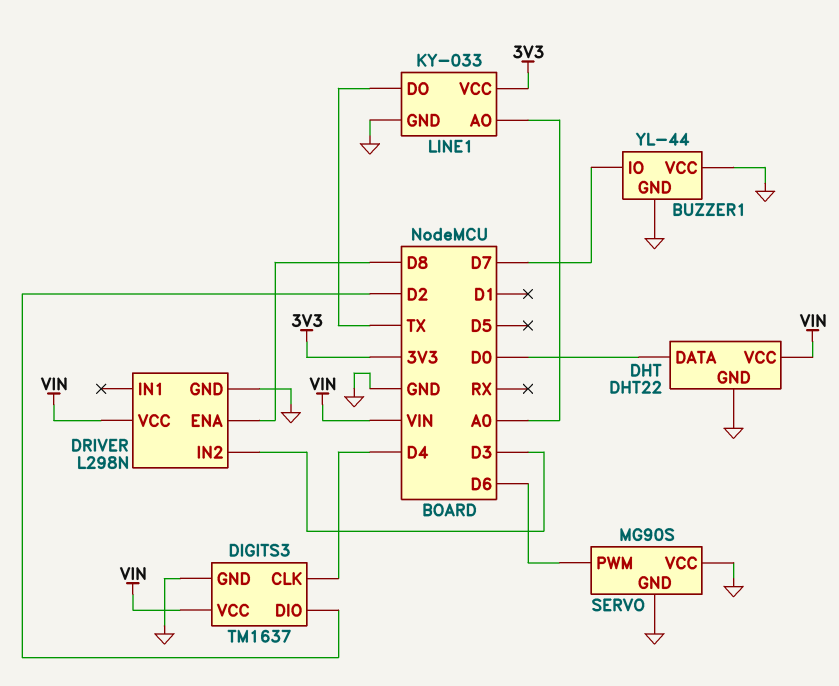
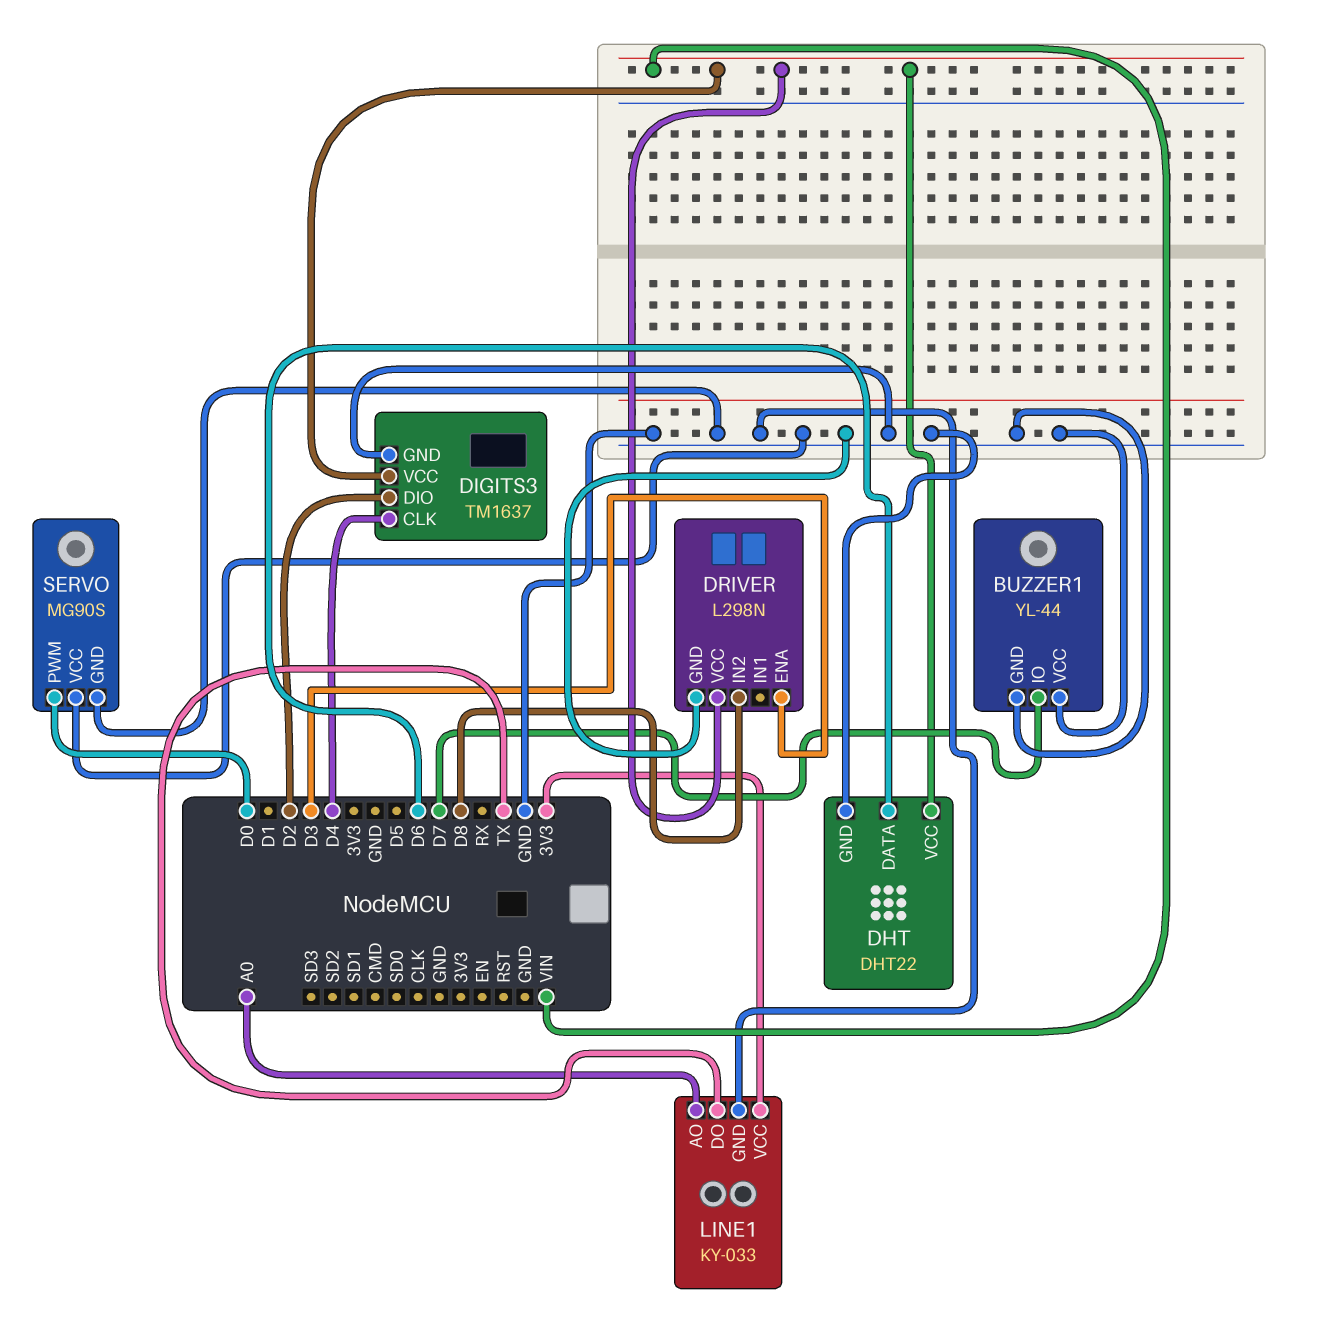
DHT pin DATA: D0 -> D6
DRIVER pin ENA: D8 -> D3
DRIVER pin IN2: D3 -> D8
SERVO pin PWM: D6 -> D0

